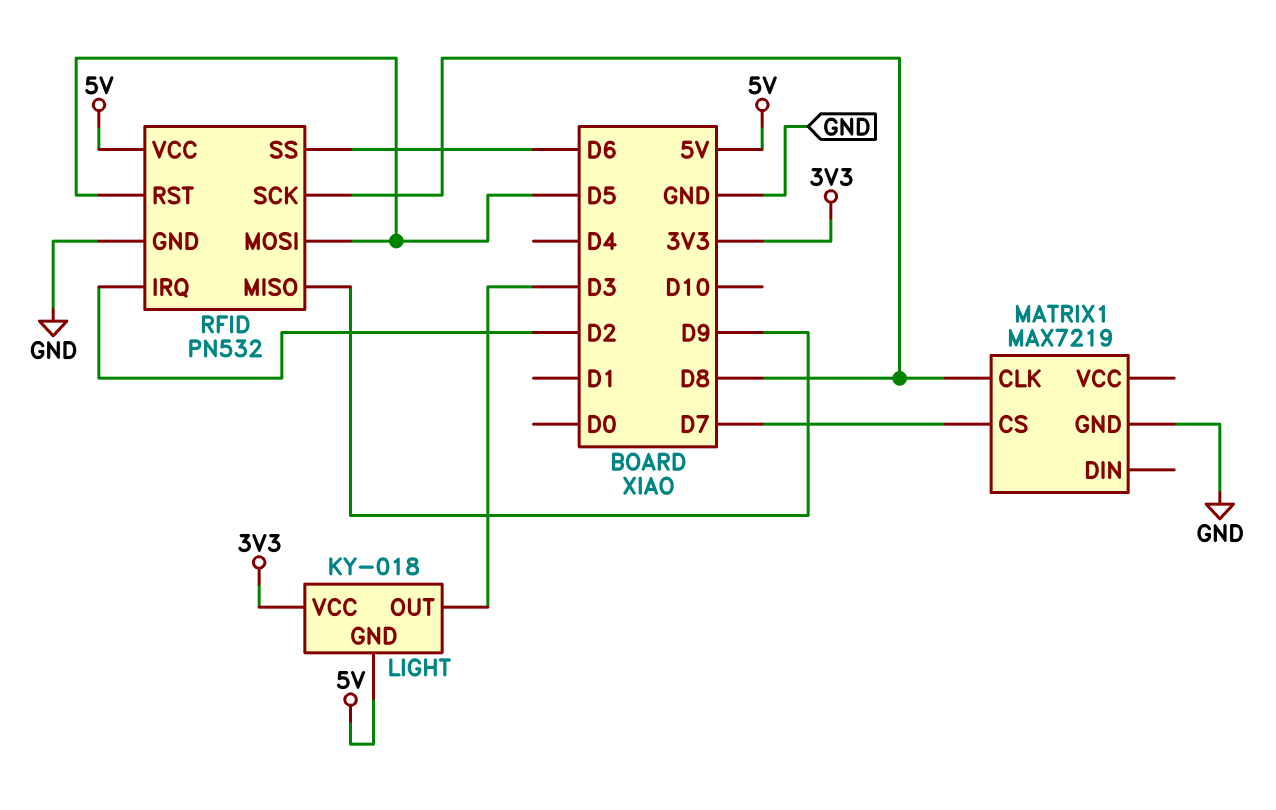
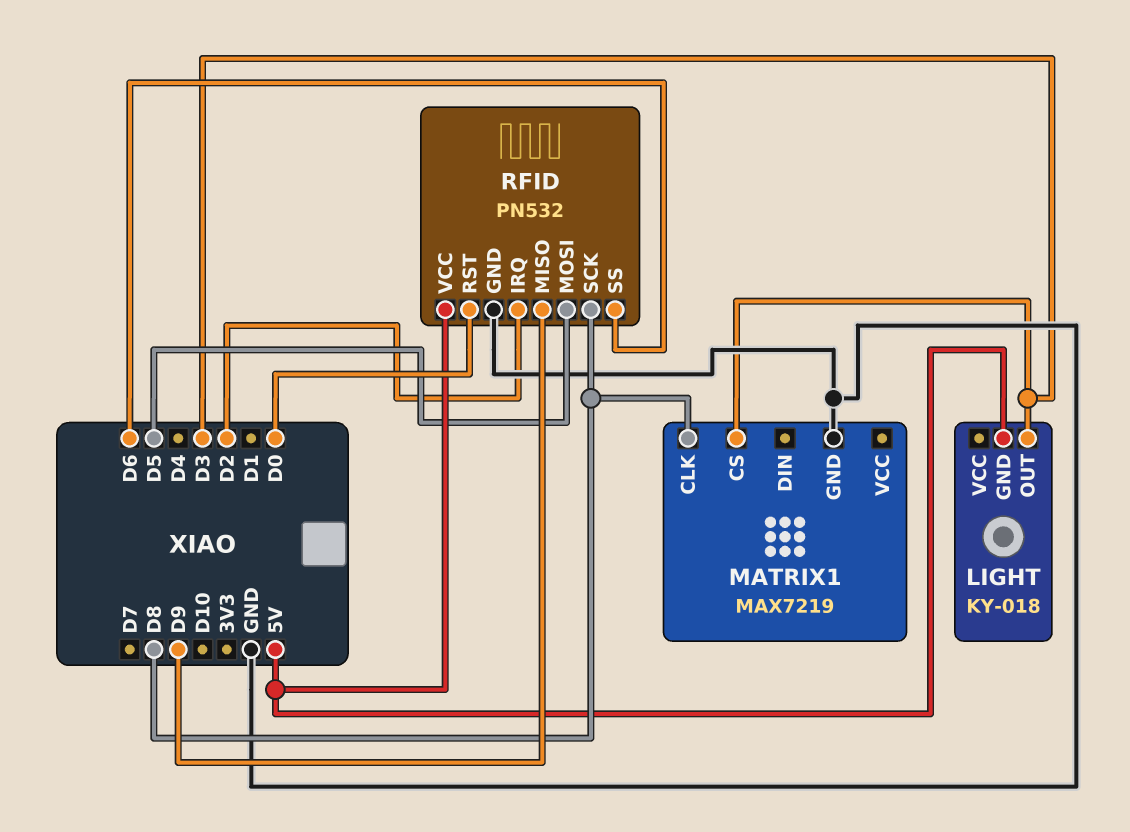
LIGHT pin VCC: 3V3 -> none
MATRIX1 pin CS: D7 -> D3
RFID pin RST: D5 -> D0

